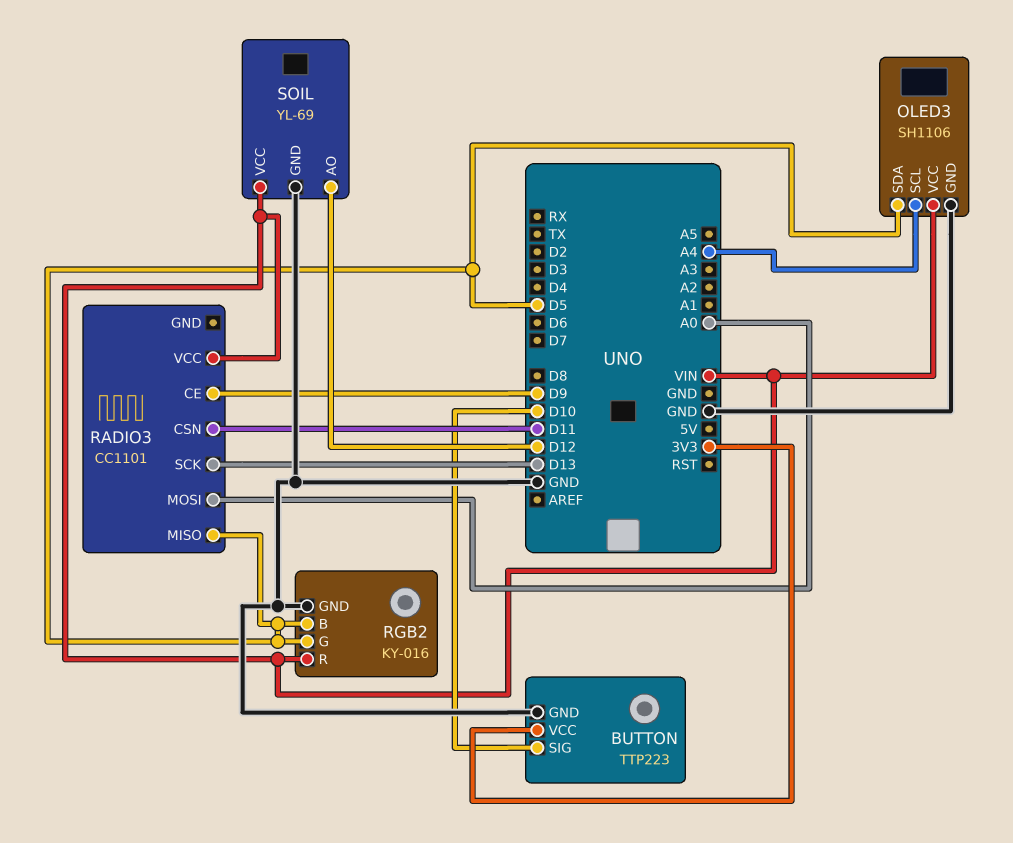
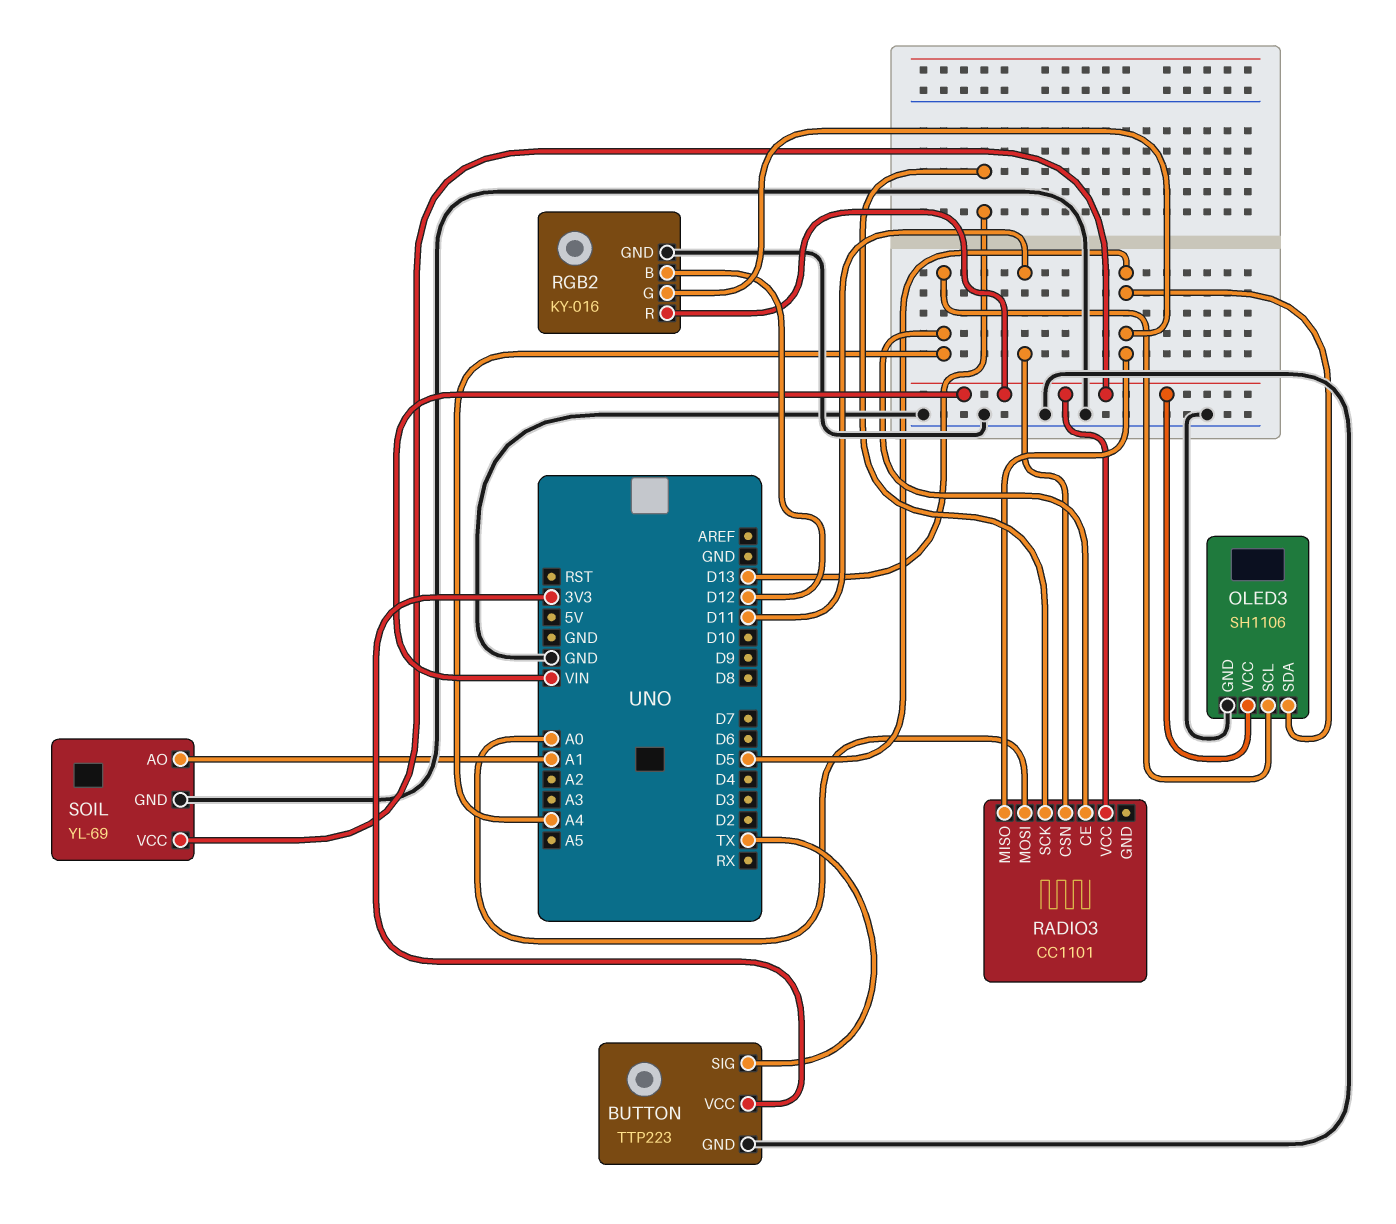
BUTTON pin SIG: D10 -> TX
RADIO3 pin CE: D9 -> A4
RGB2 pin B: D5 -> D12
SOIL pin AO: D12 -> A1

